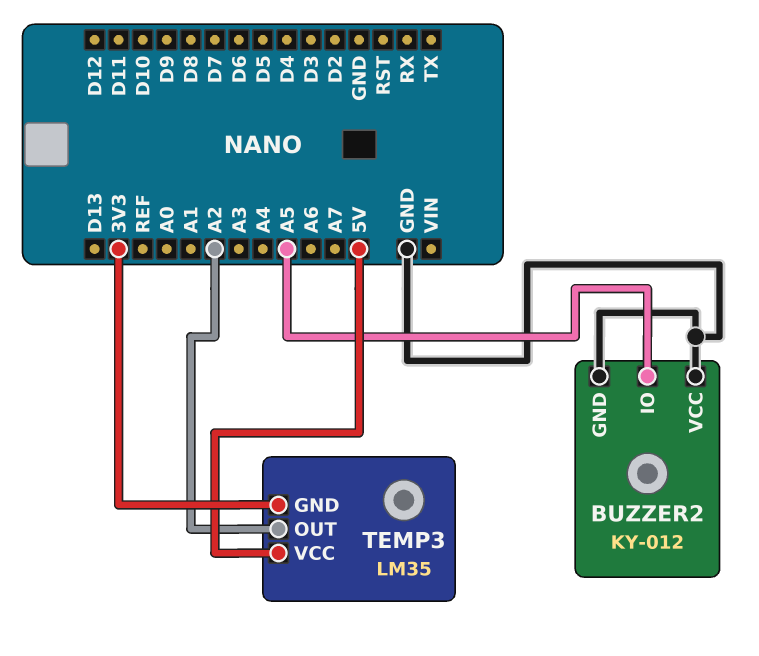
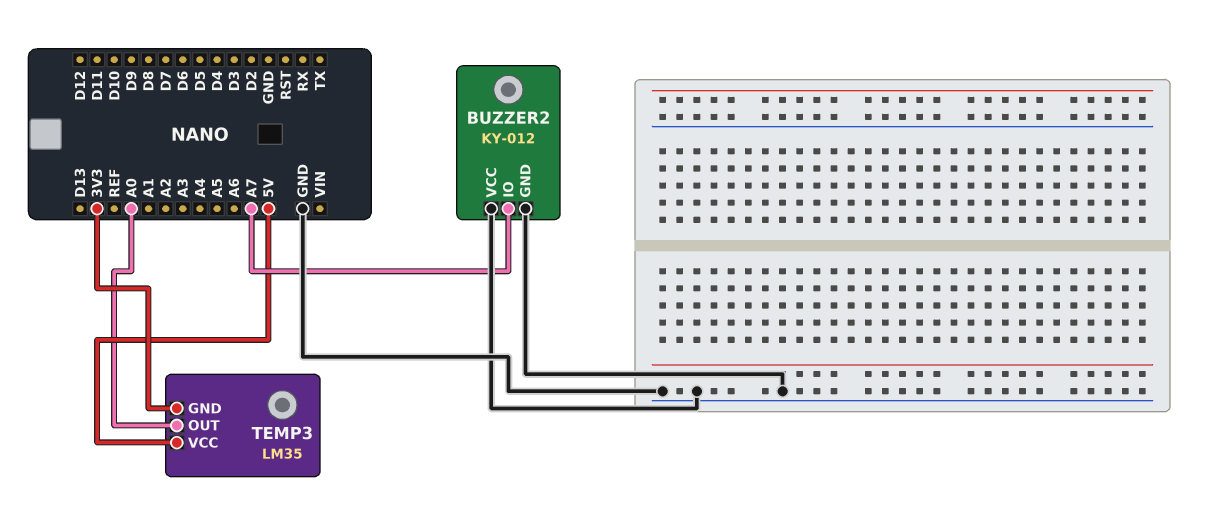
BUZZER2 pin IO: A5 -> A7
TEMP3 pin OUT: A2 -> A0

